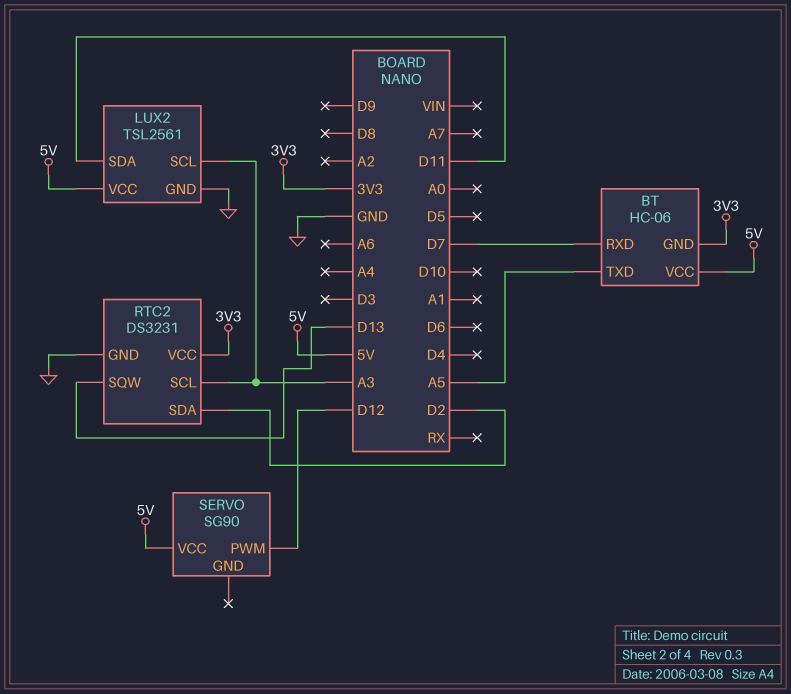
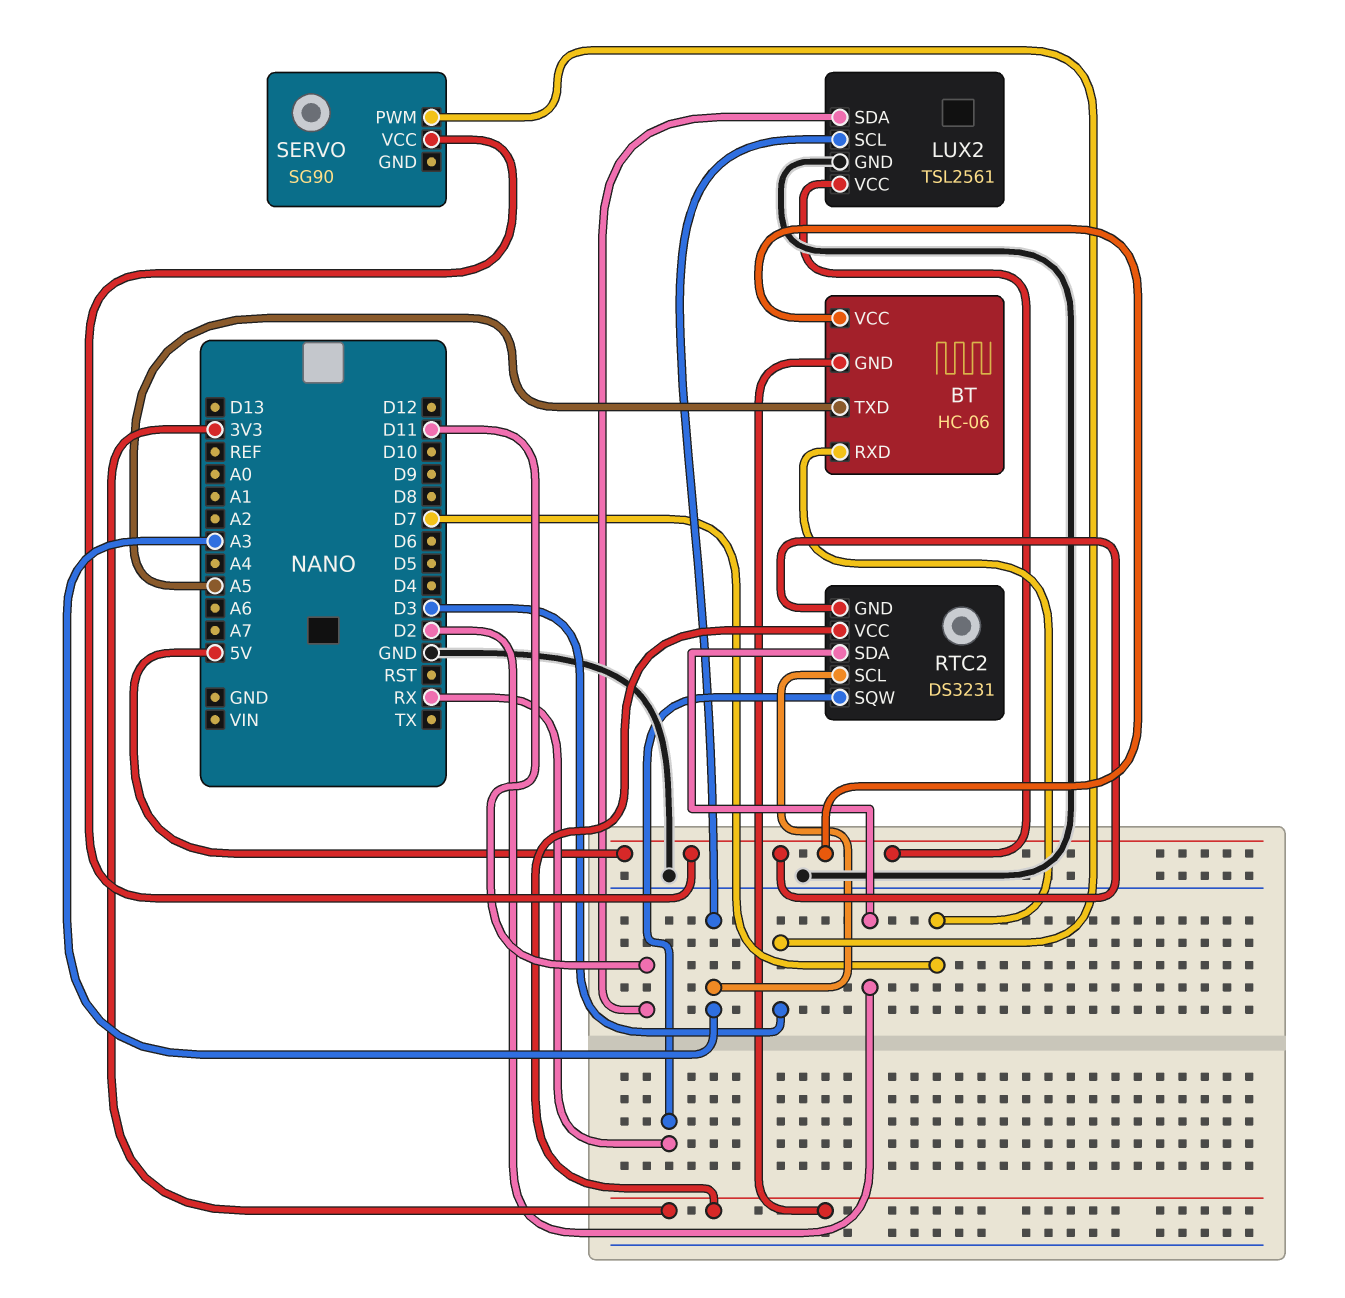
RTC2 pin GND: GND -> 5V
RTC2 pin SQW: D13 -> RX
SERVO pin PWM: D12 -> D3

